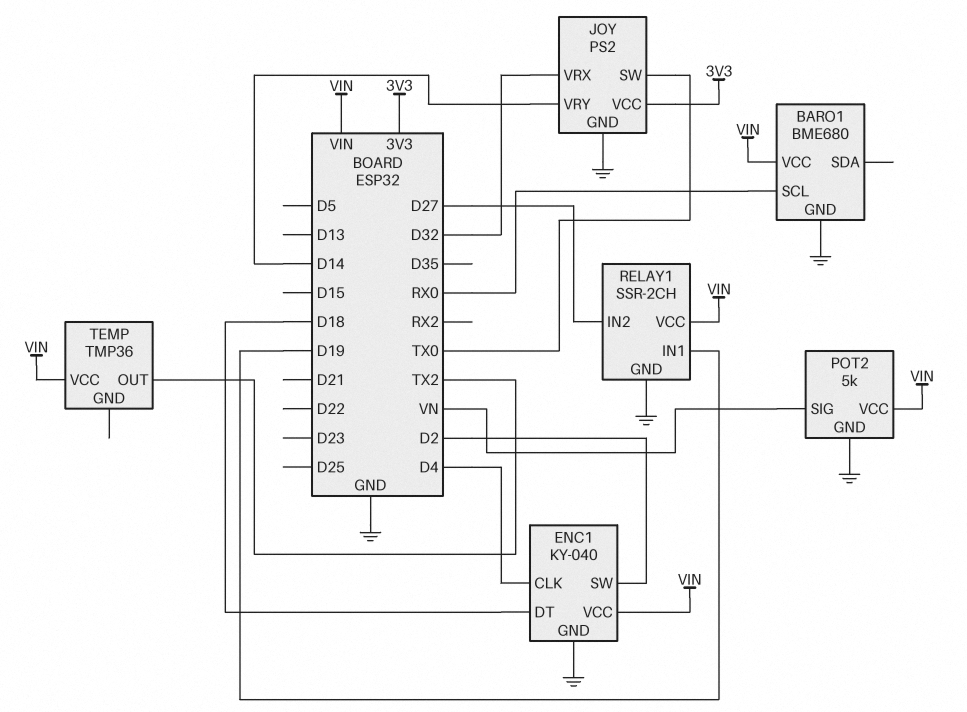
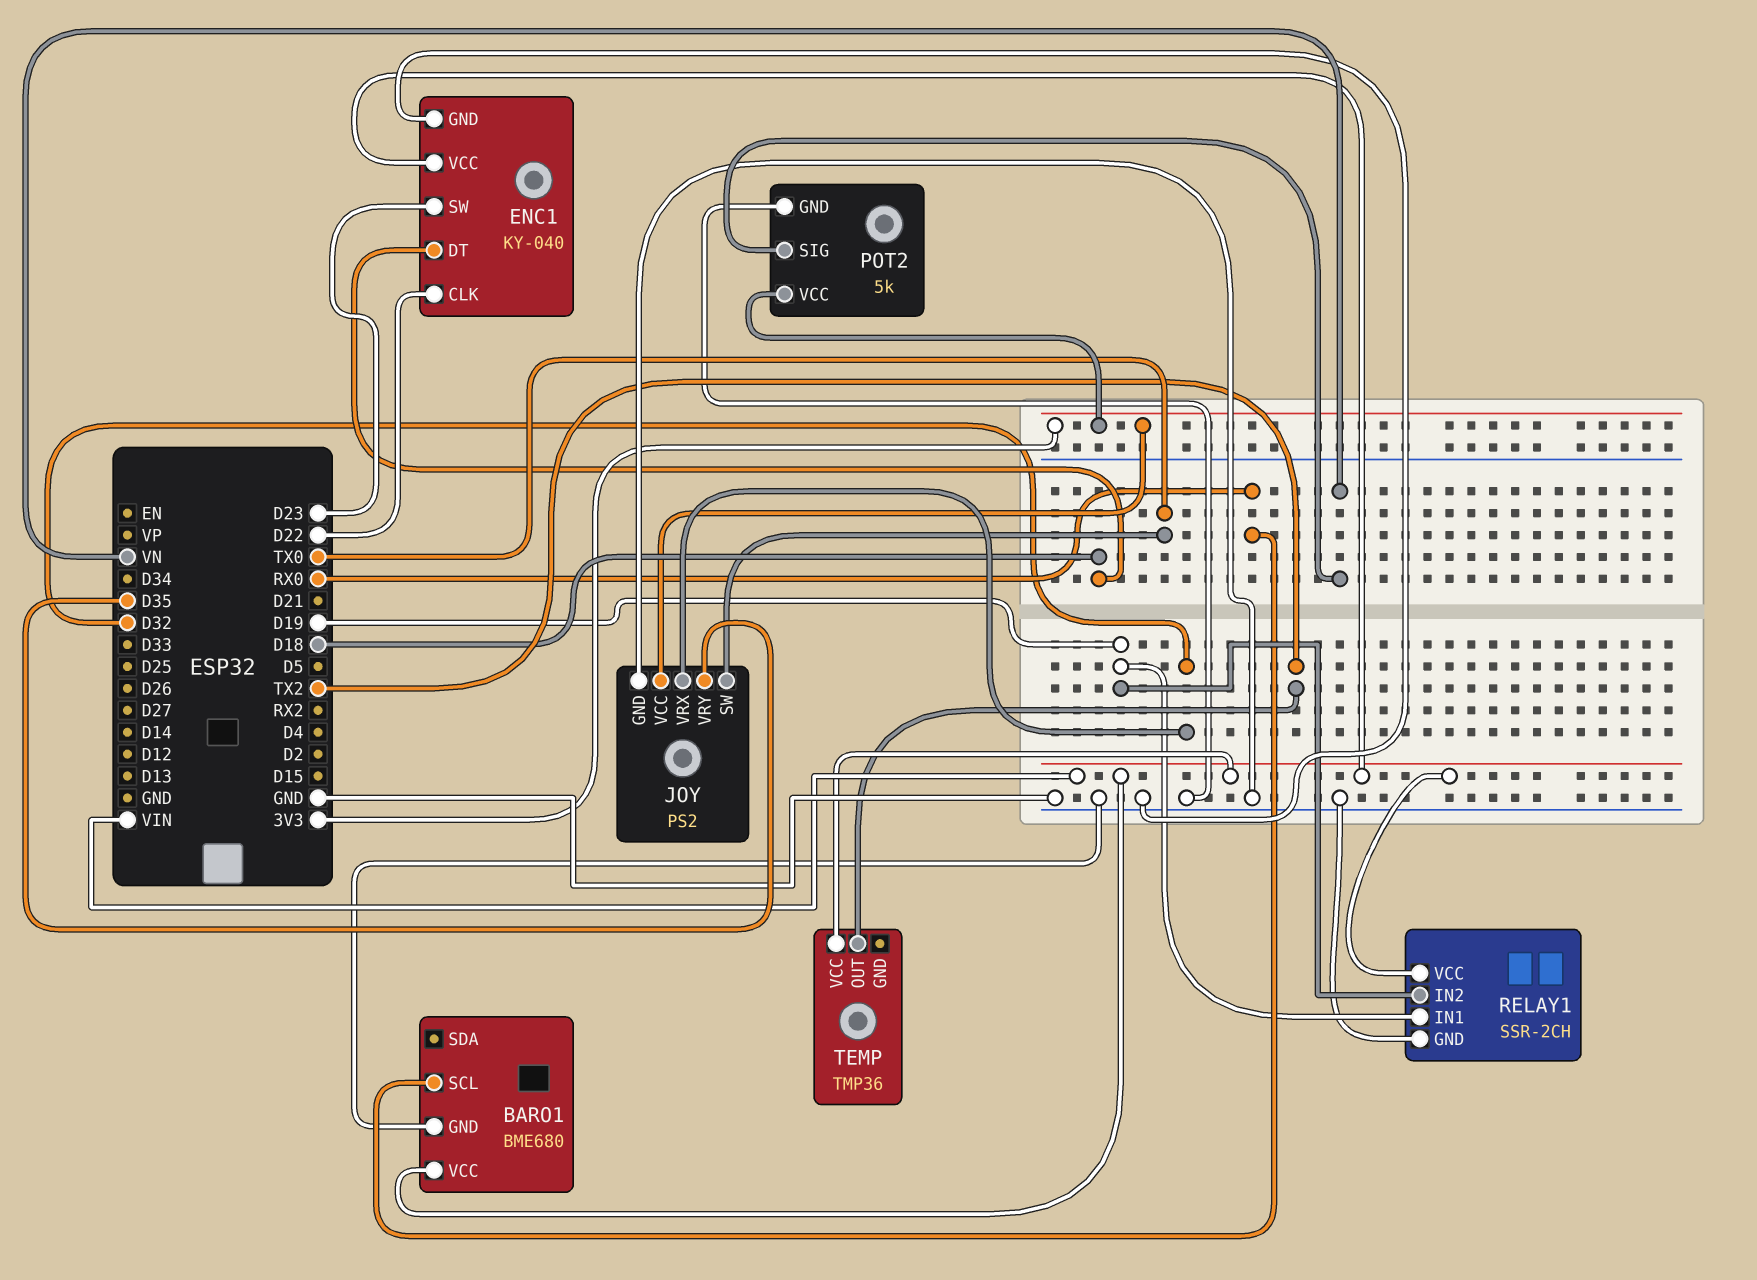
ENC1 pin CLK: D4 -> D22
ENC1 pin SW: D2 -> D23
JOY pin VRY: D14 -> D35
POT2 pin VCC: VIN -> 3V3
RELAY1 pin IN2: D27 -> D19

